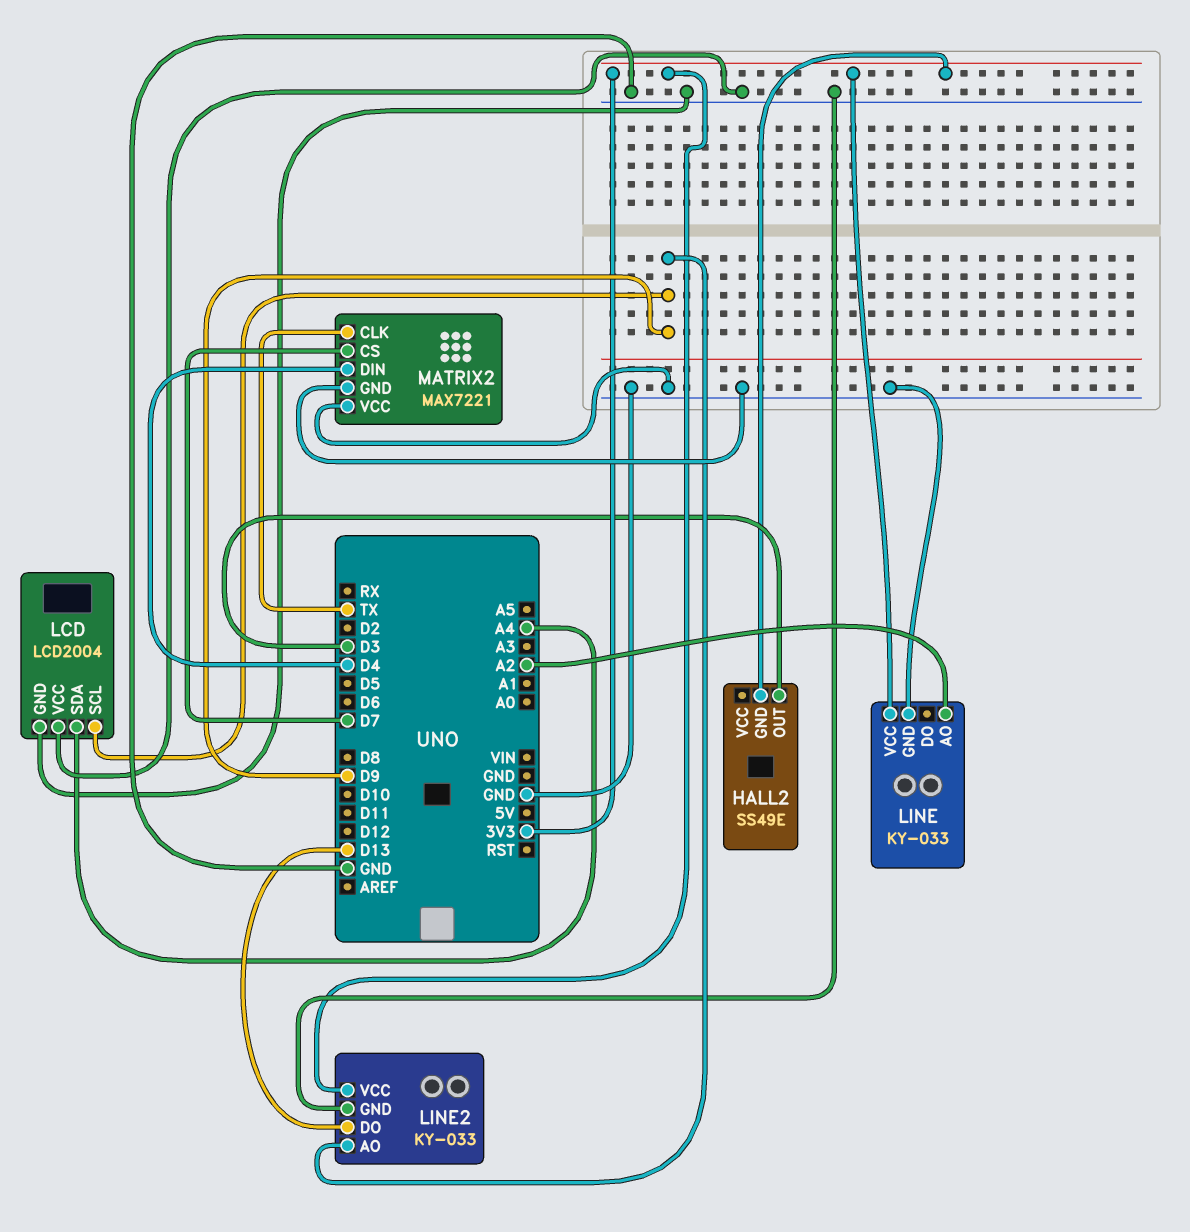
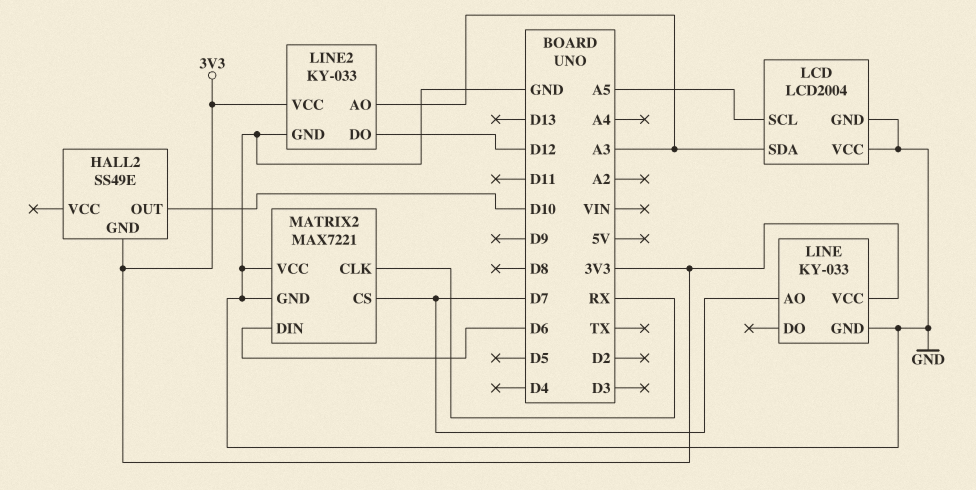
HALL2 pin OUT: D3 -> D10
LCD pin SCL: D9 -> A5
LCD pin SDA: A4 -> A3
LINE pin AO: A2 -> D7
LINE2 pin AO: D9 -> A3
LINE2 pin DO: D13 -> D12
MATRIX2 pin CLK: TX -> RX
MATRIX2 pin DIN: D4 -> D6

